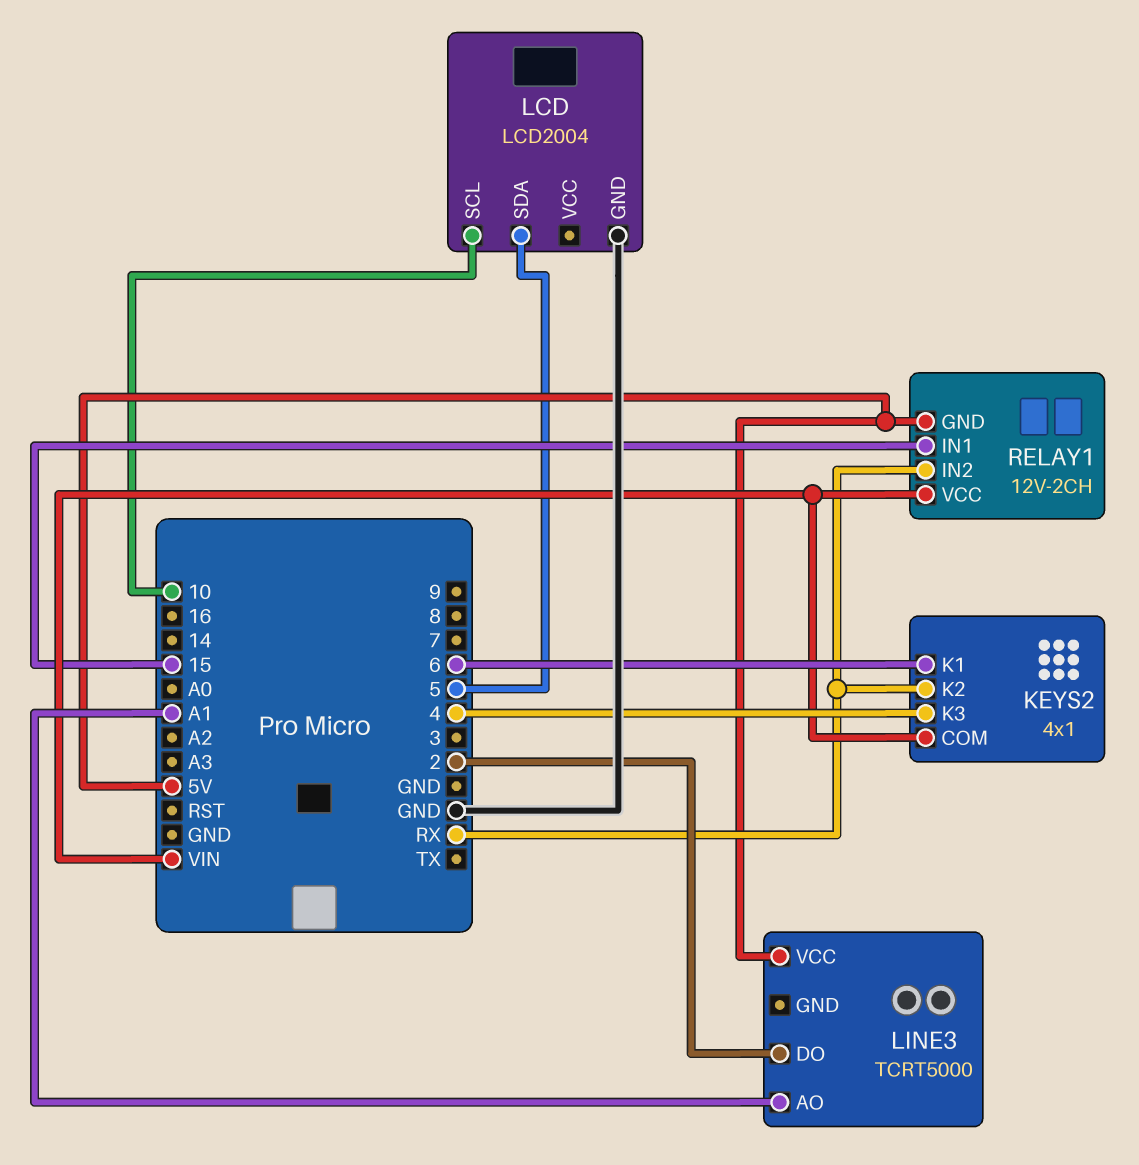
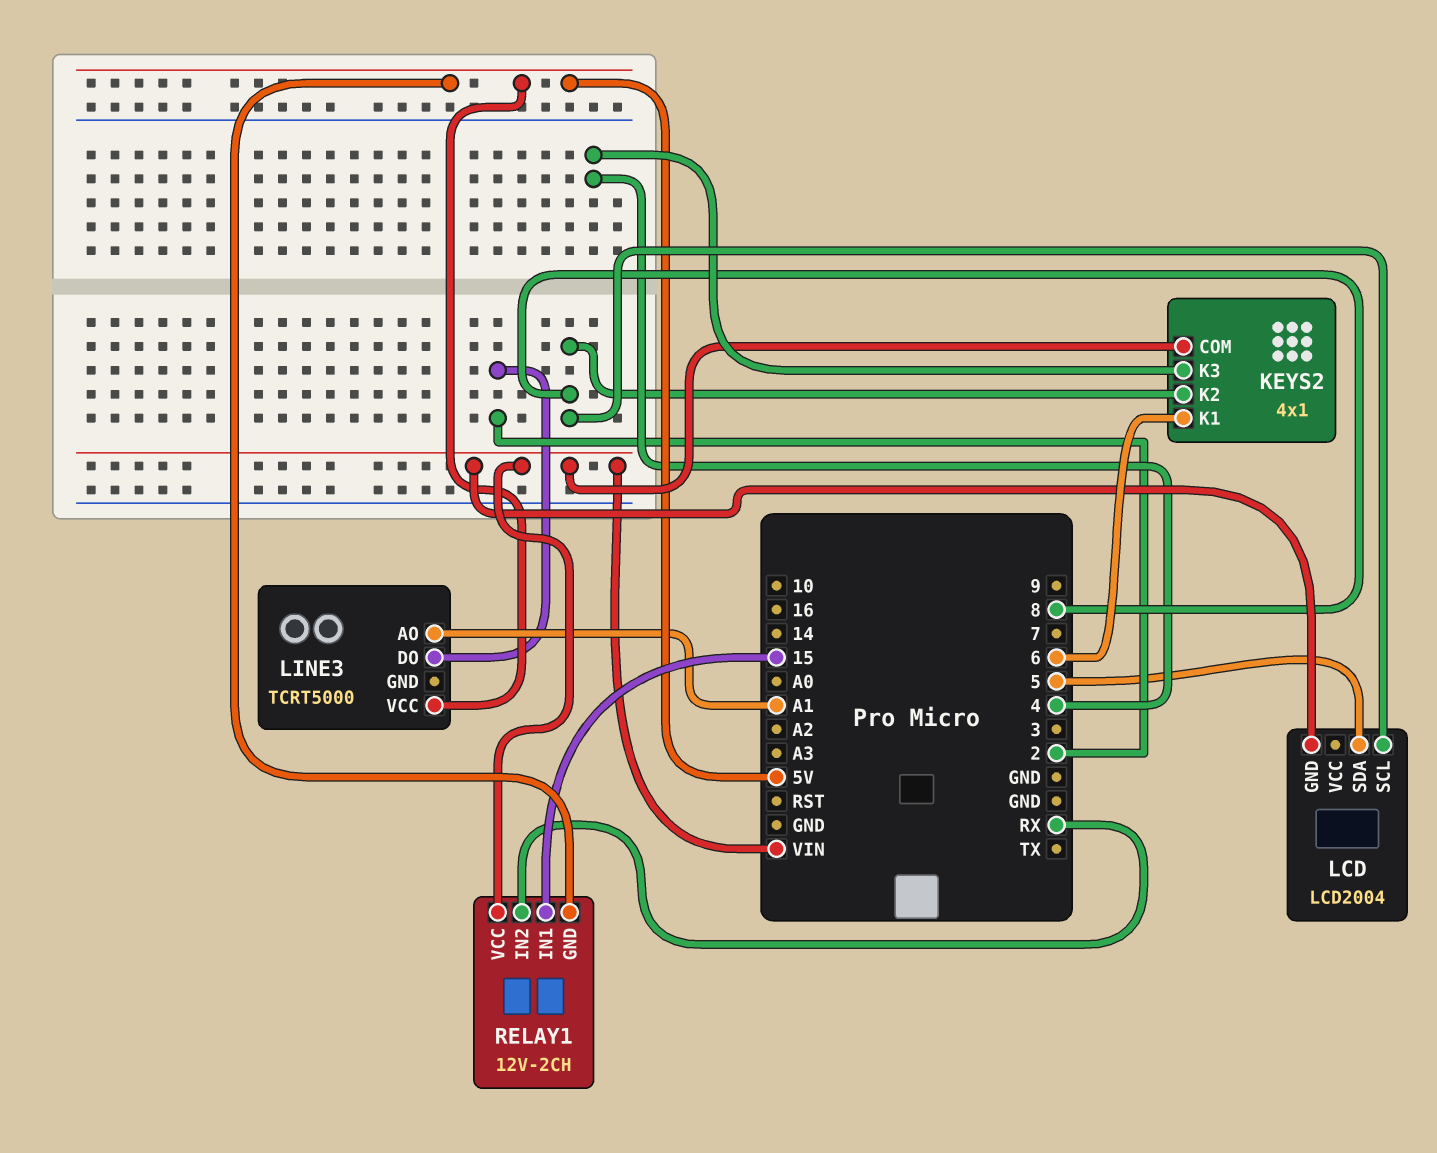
KEYS2 pin K2: RX -> 8
LCD pin GND: GND -> VIN
LCD pin SCL: 10 -> 8

